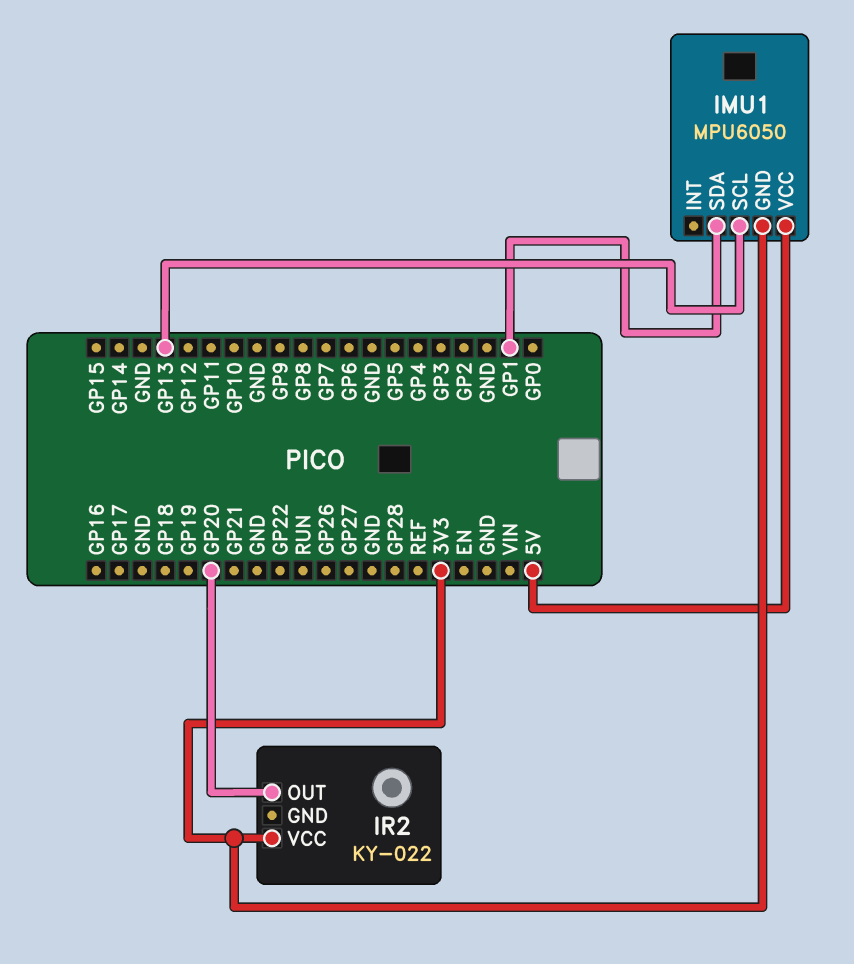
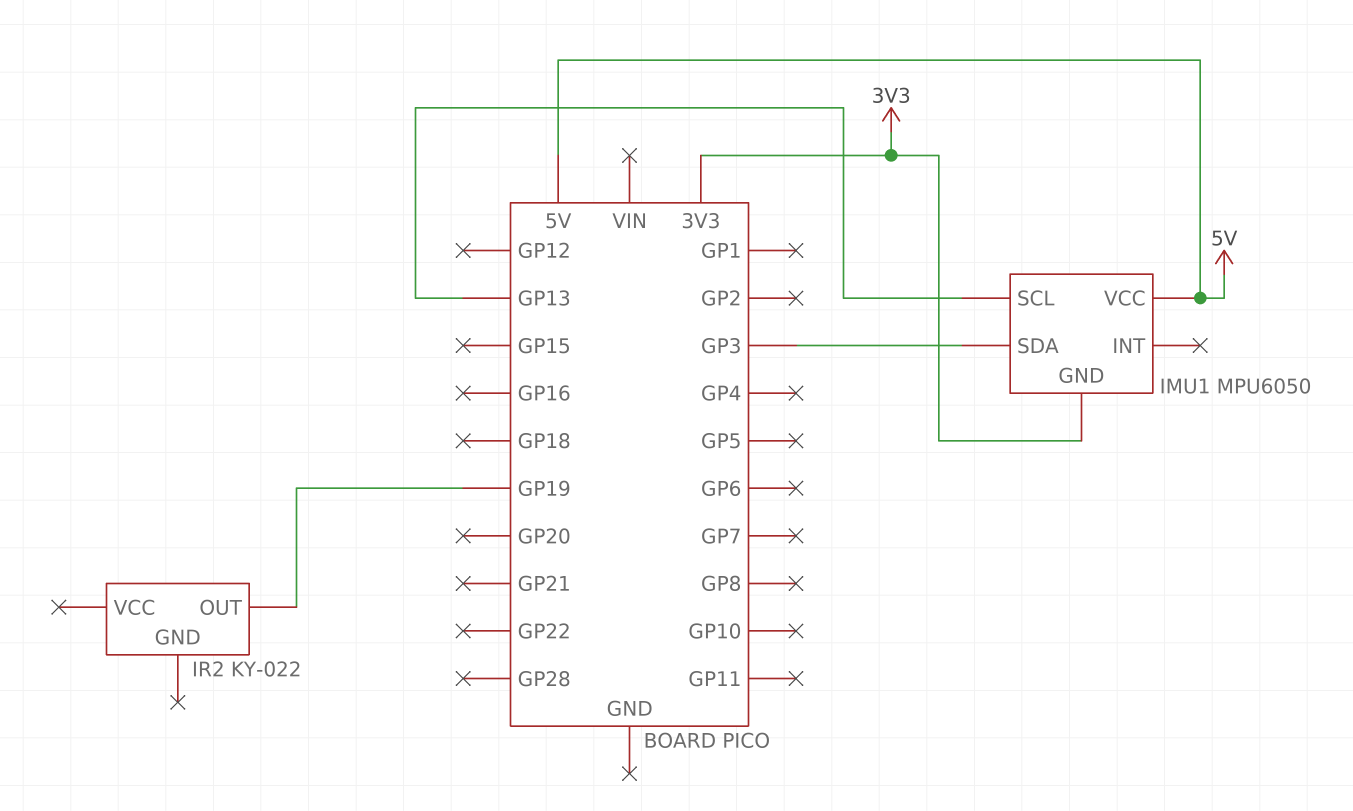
IMU1 pin SDA: GP1 -> GP3
IR2 pin OUT: GP20 -> GP19
IR2 pin VCC: 3V3 -> none

